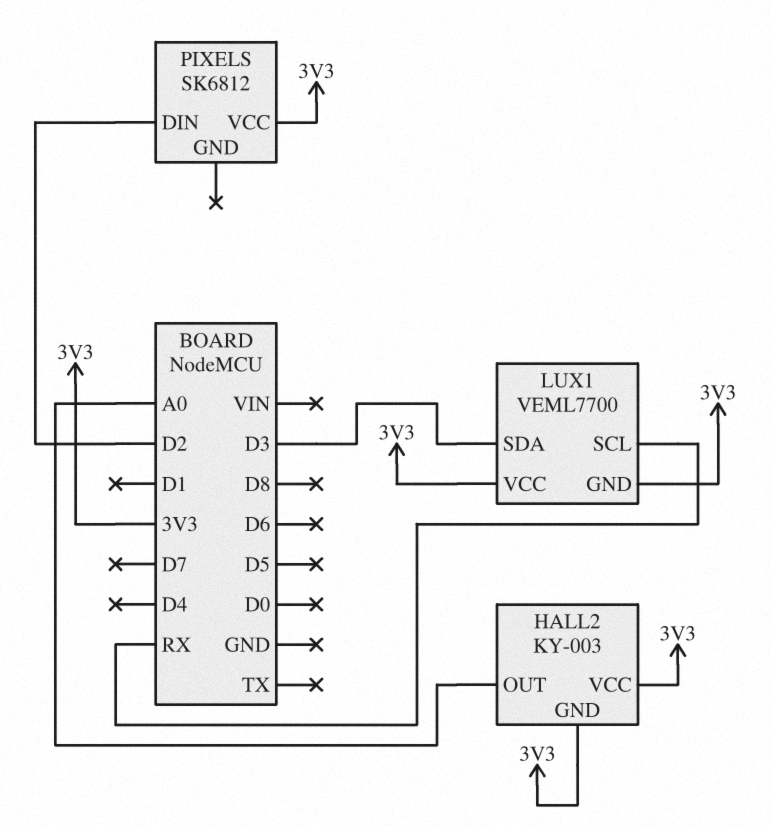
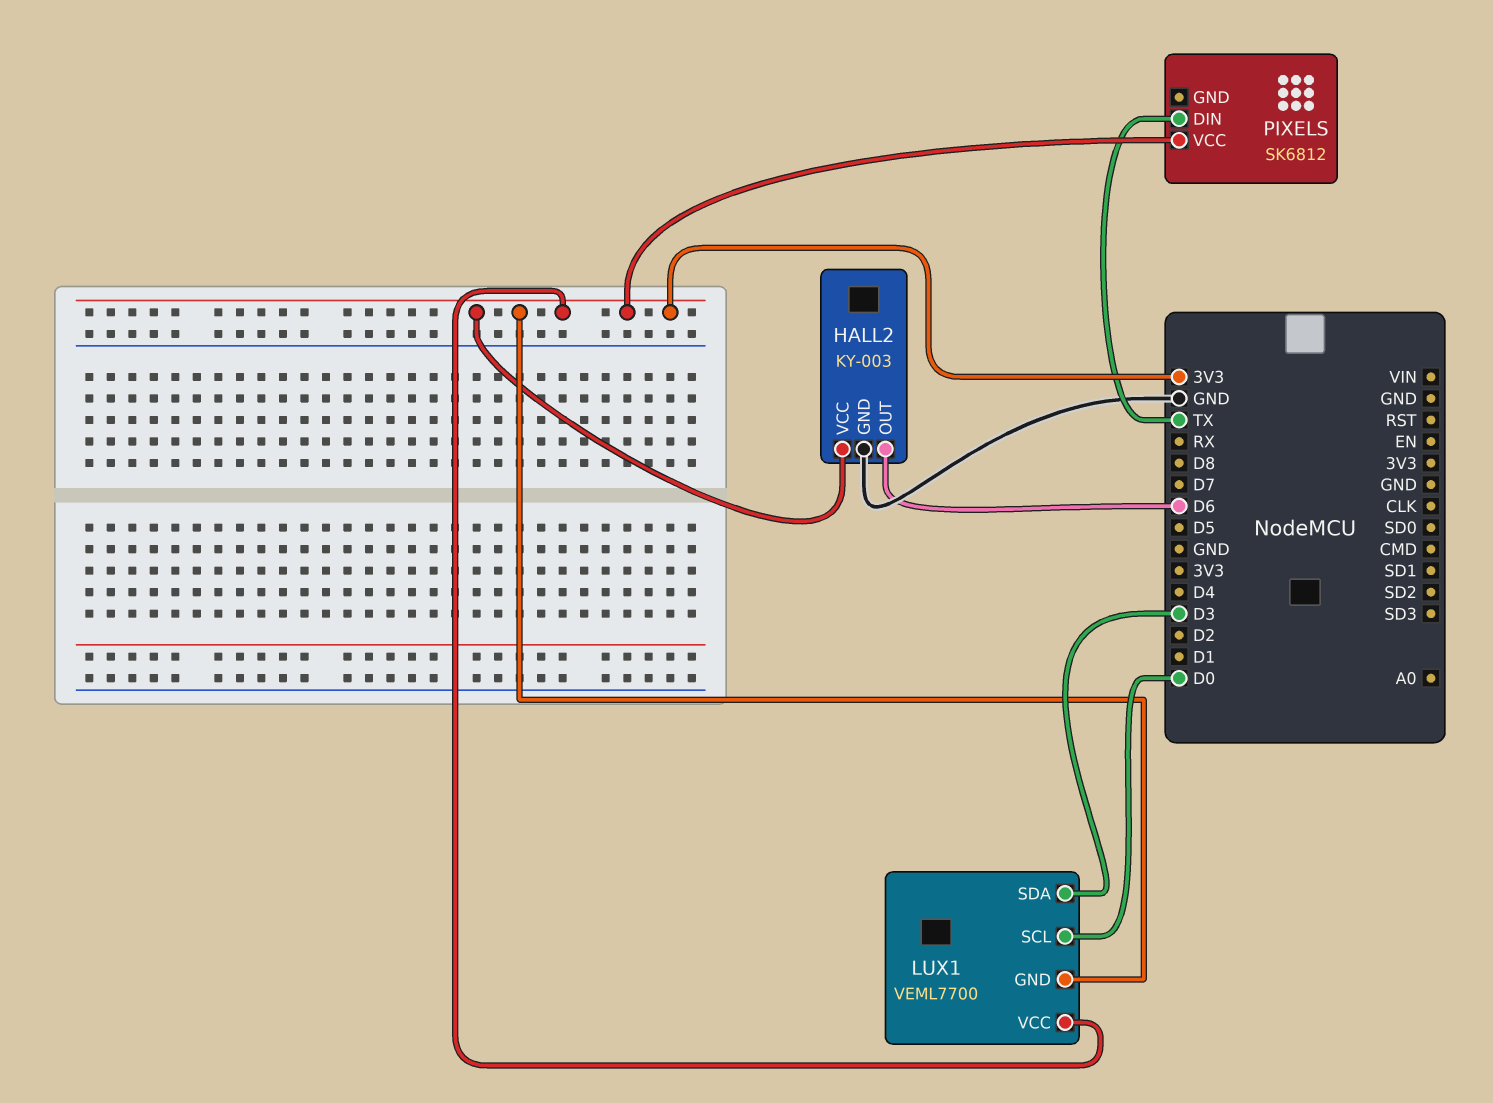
HALL2 pin GND: 3V3 -> GND
HALL2 pin OUT: A0 -> D6
LUX1 pin SCL: RX -> D0
PIXELS pin DIN: D2 -> TX

